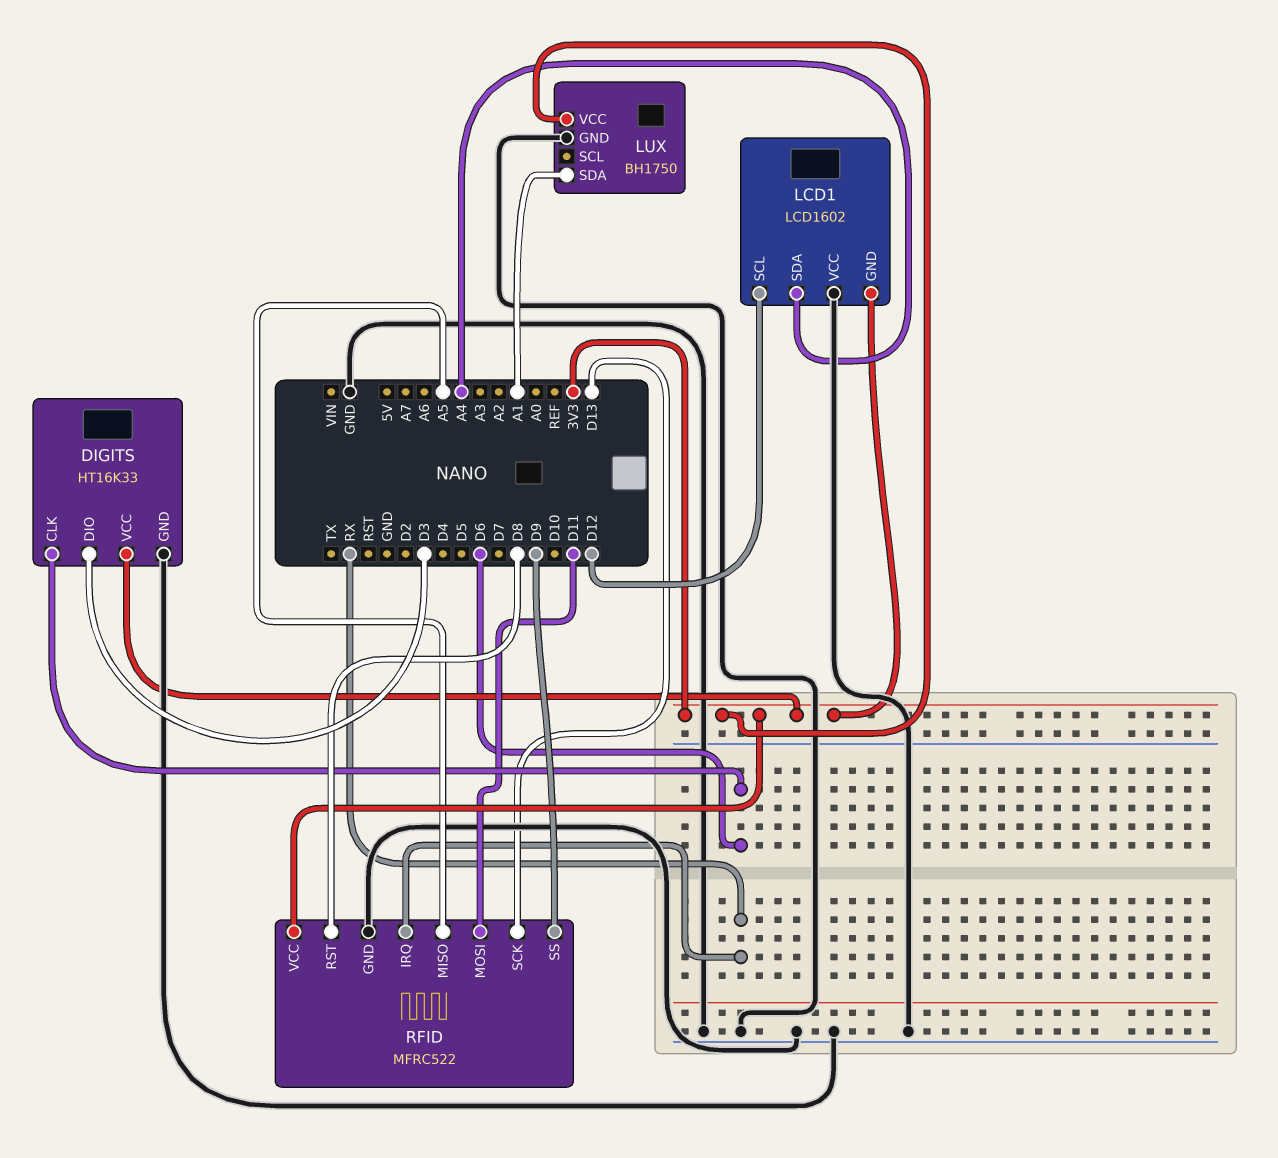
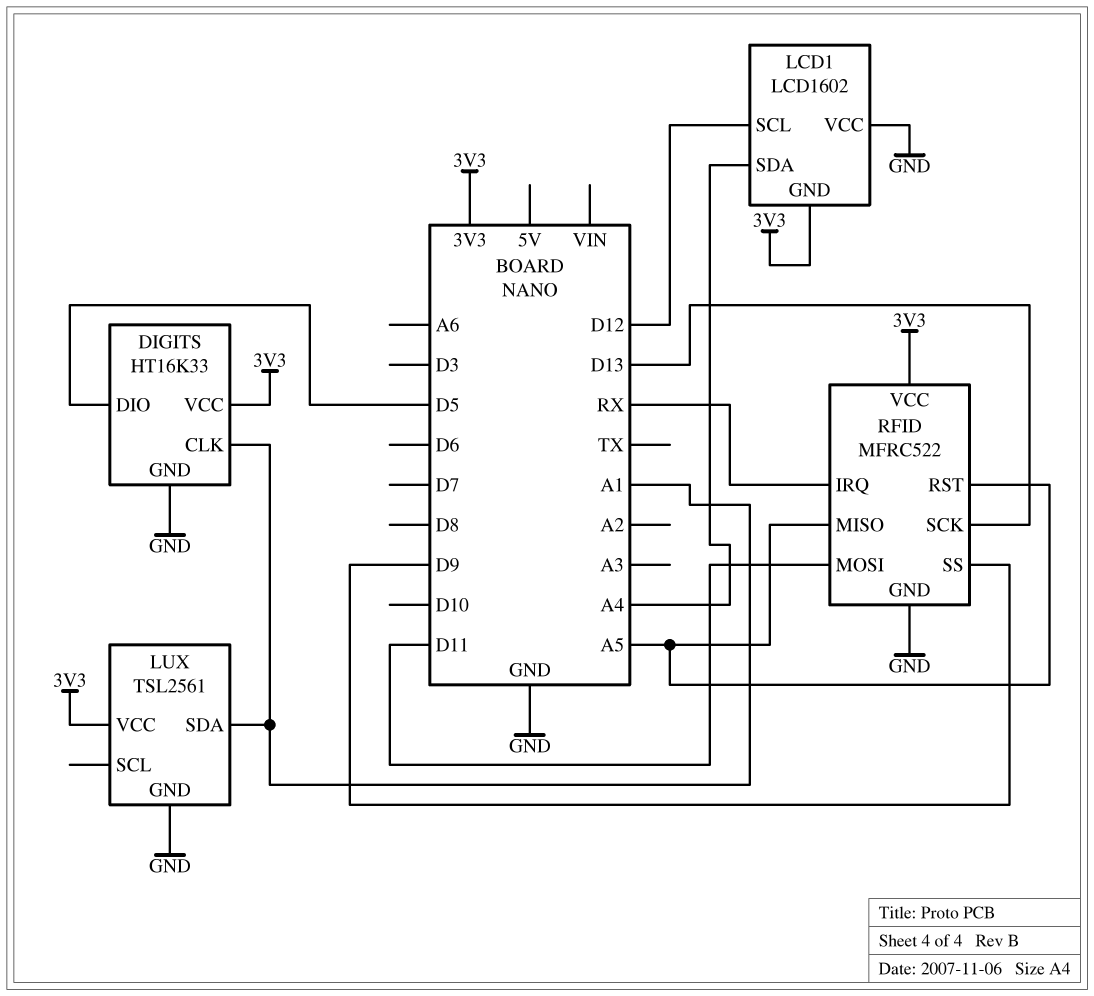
DIGITS pin CLK: D6 -> A1
DIGITS pin DIO: D3 -> D5
LUX: BH1750 -> TSL2561
RFID pin RST: D8 -> A5

